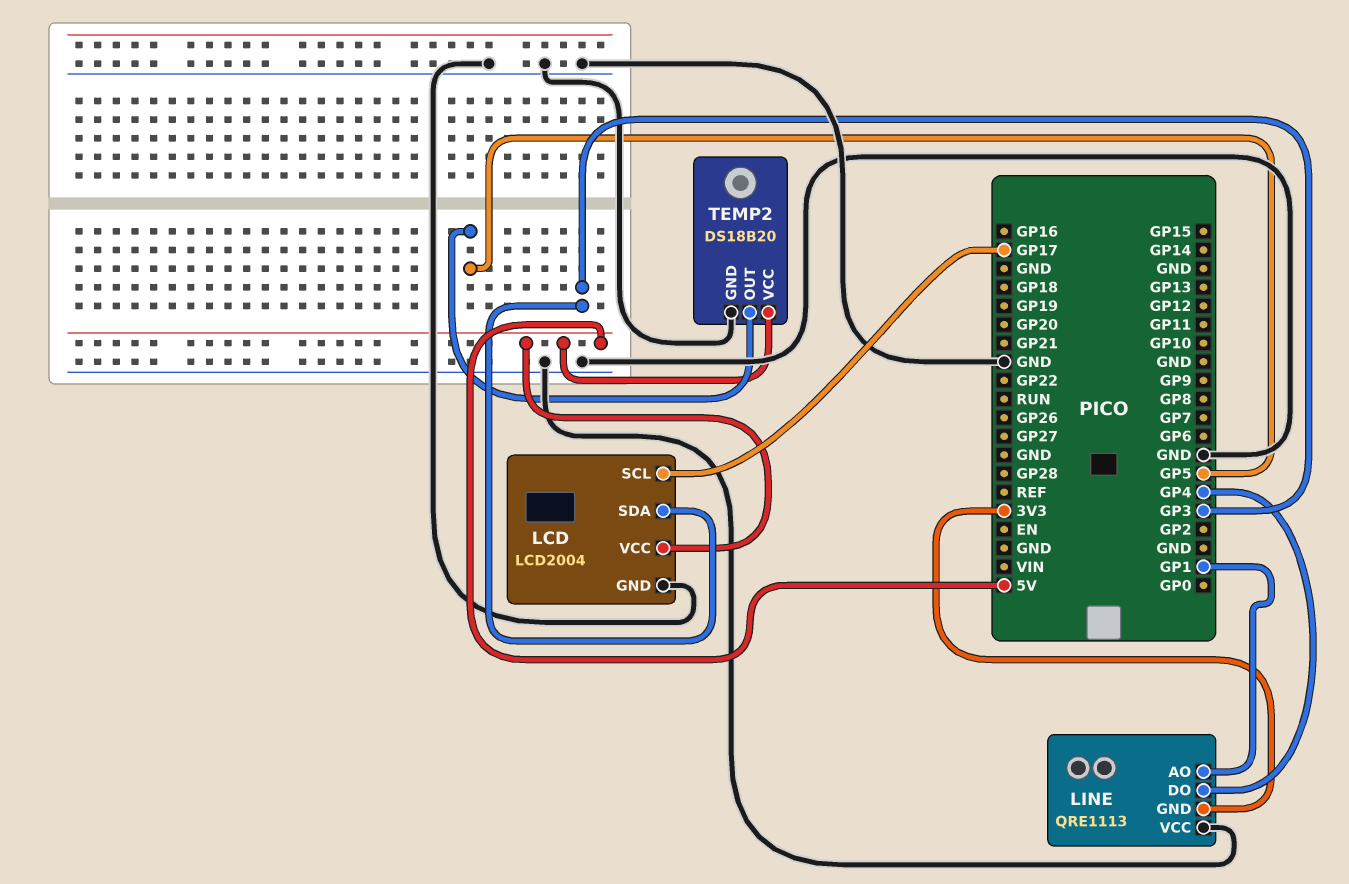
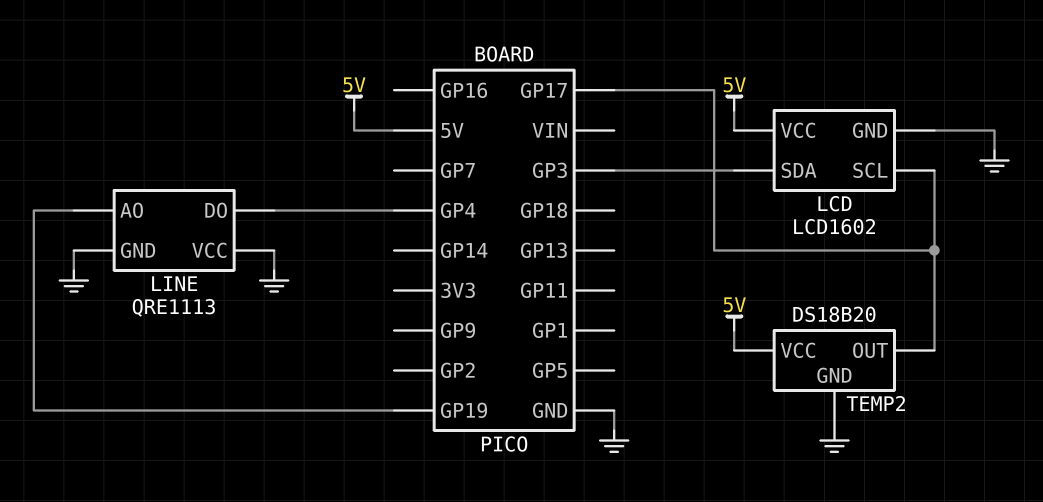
LCD: LCD2004 -> LCD1602
LINE pin AO: GP1 -> GP19
LINE pin GND: 3V3 -> GND
TEMP2 pin OUT: GP5 -> GP17

